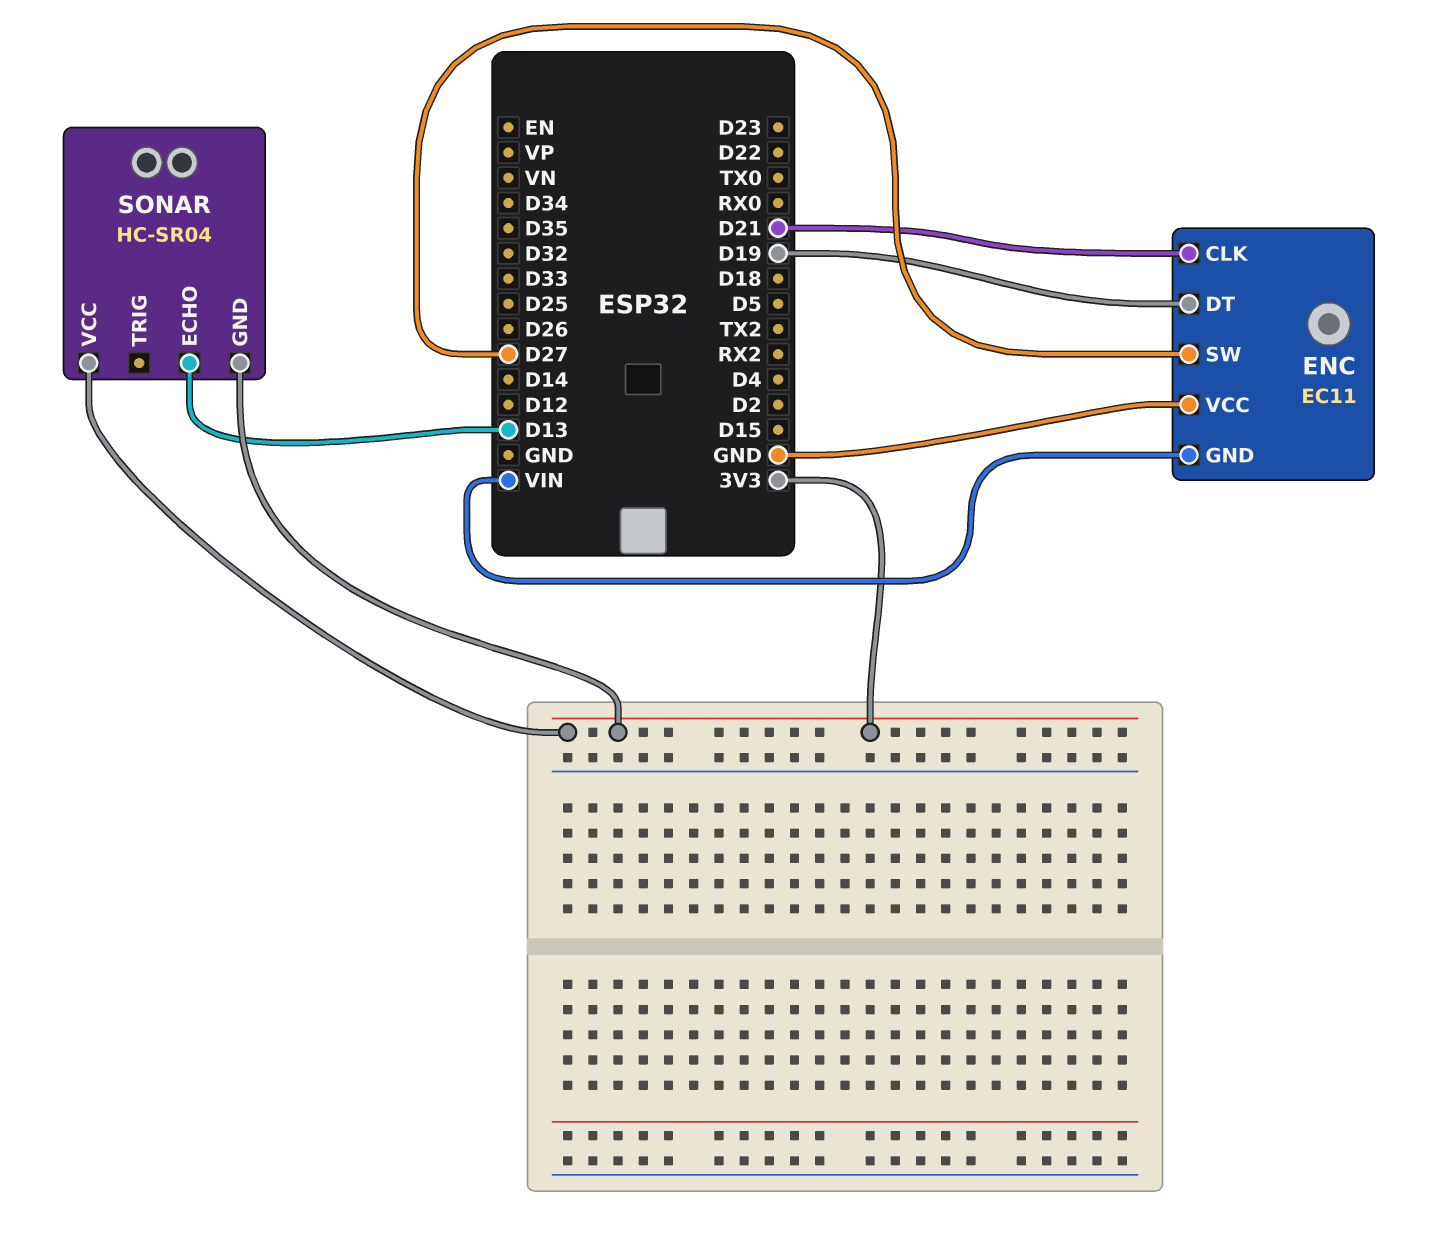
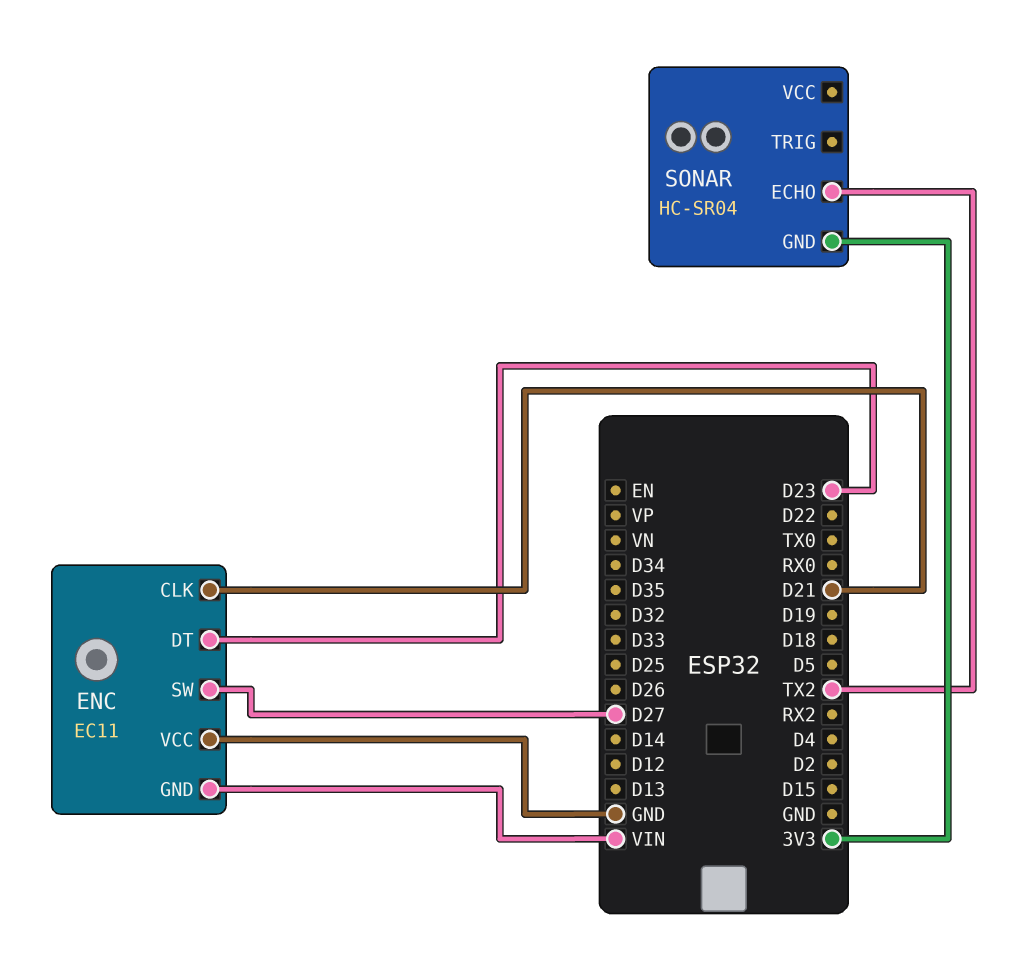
ENC pin DT: D19 -> D23
SONAR pin ECHO: D13 -> TX2
SONAR pin VCC: 3V3 -> none

